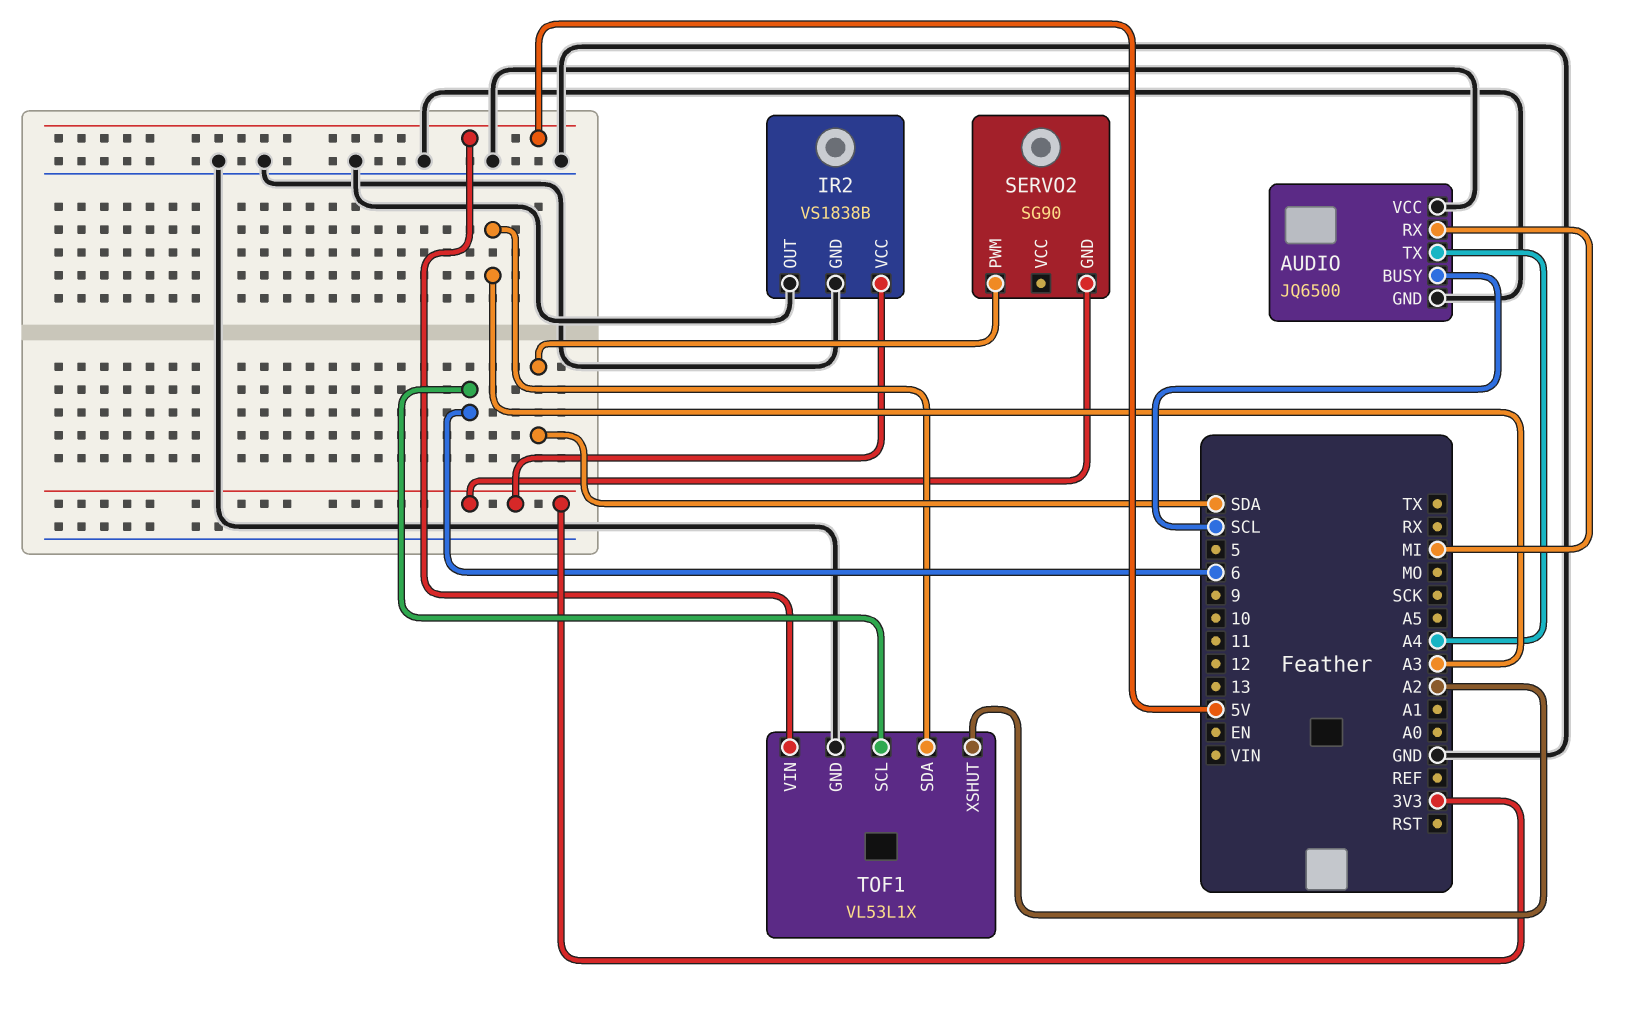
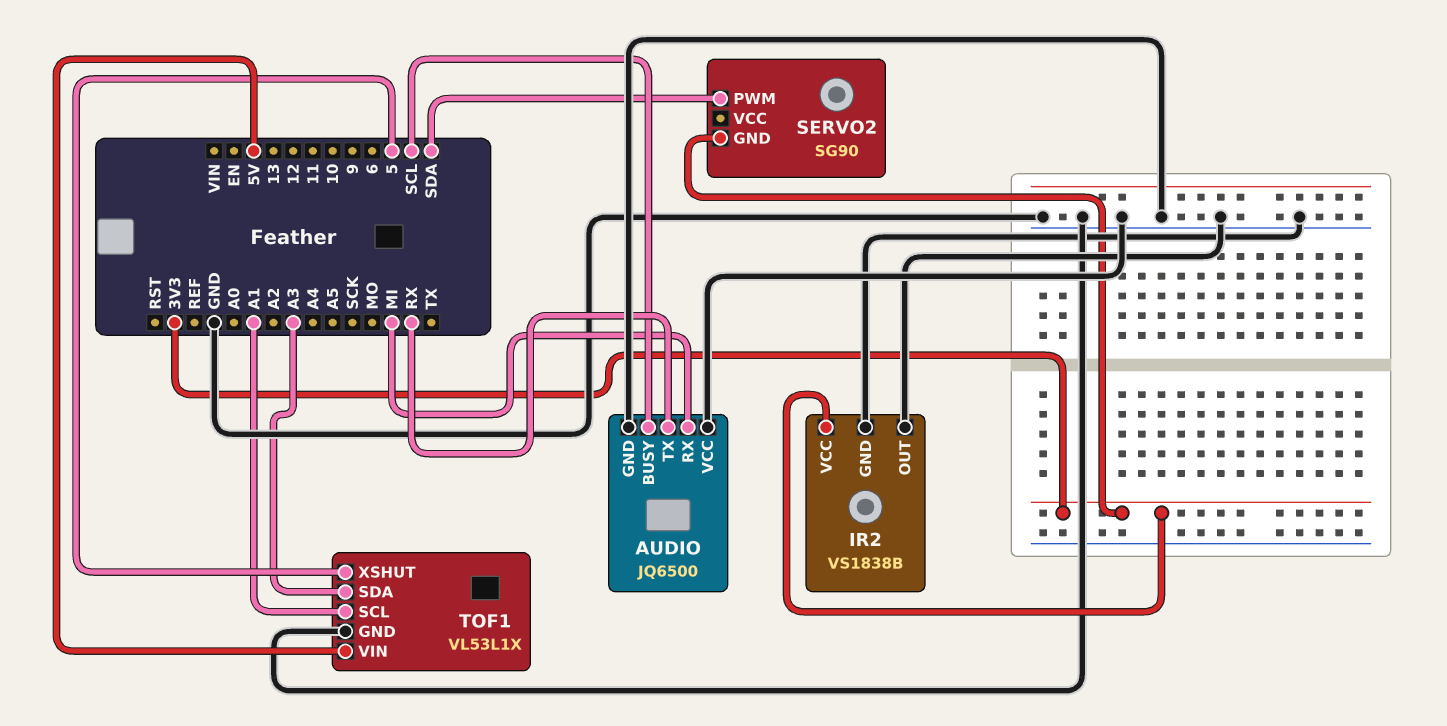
AUDIO pin TX: A4 -> RX
TOF1 pin SCL: 6 -> A1
TOF1 pin XSHUT: A2 -> 5

